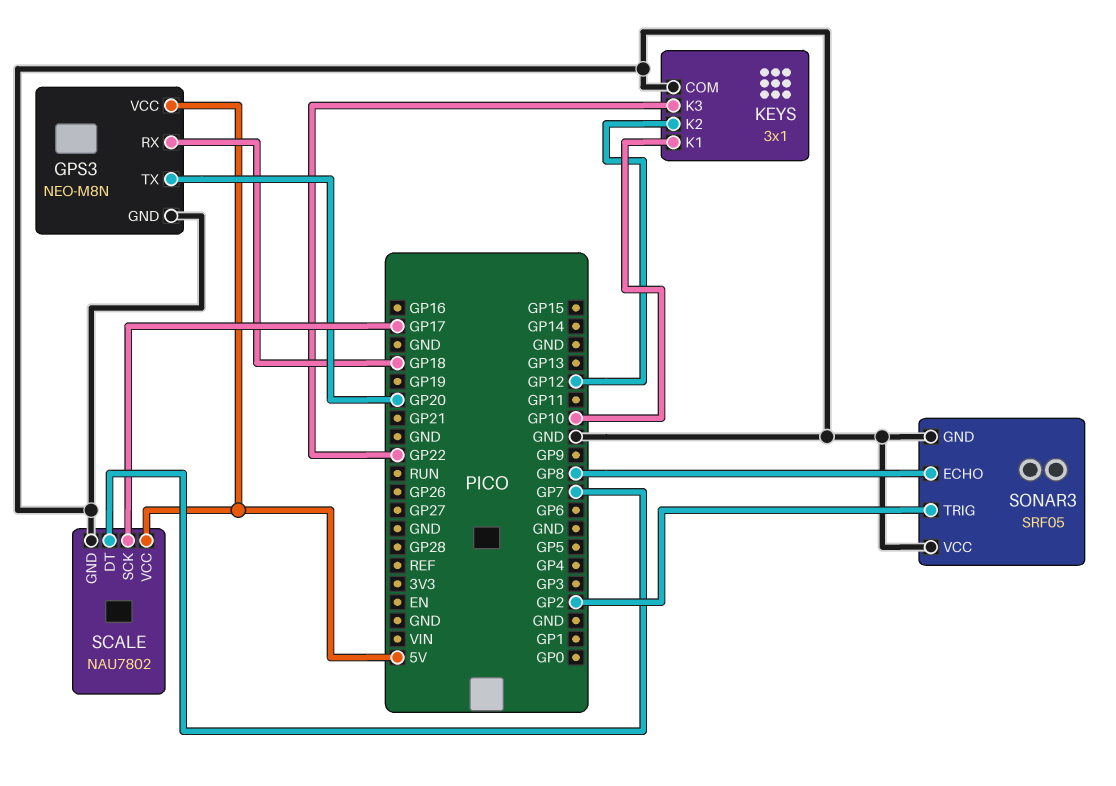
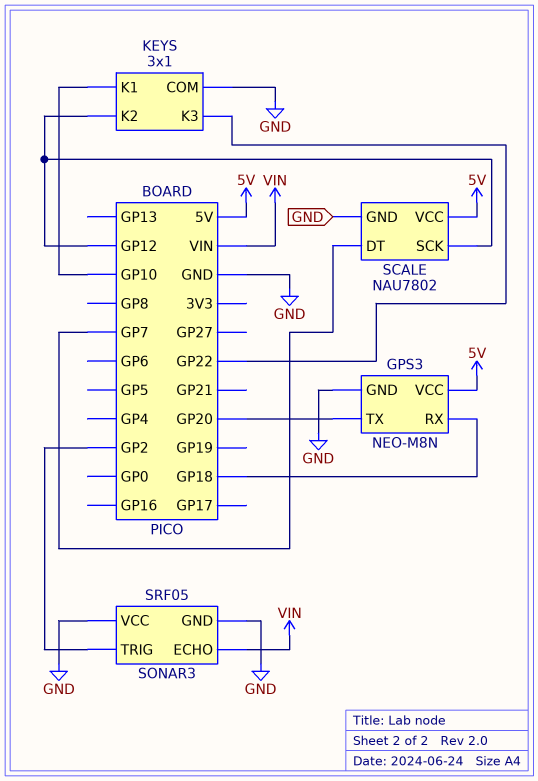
SCALE pin SCK: GP17 -> GP12
SONAR3 pin ECHO: GP8 -> VIN

